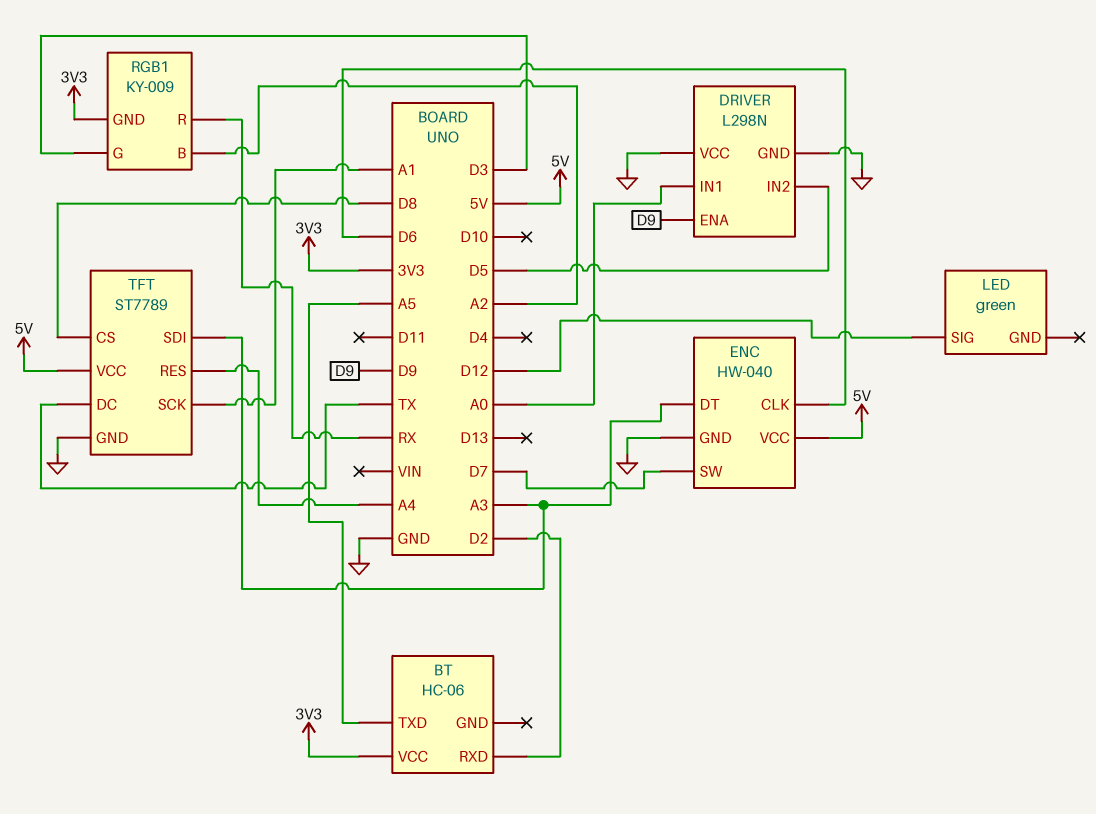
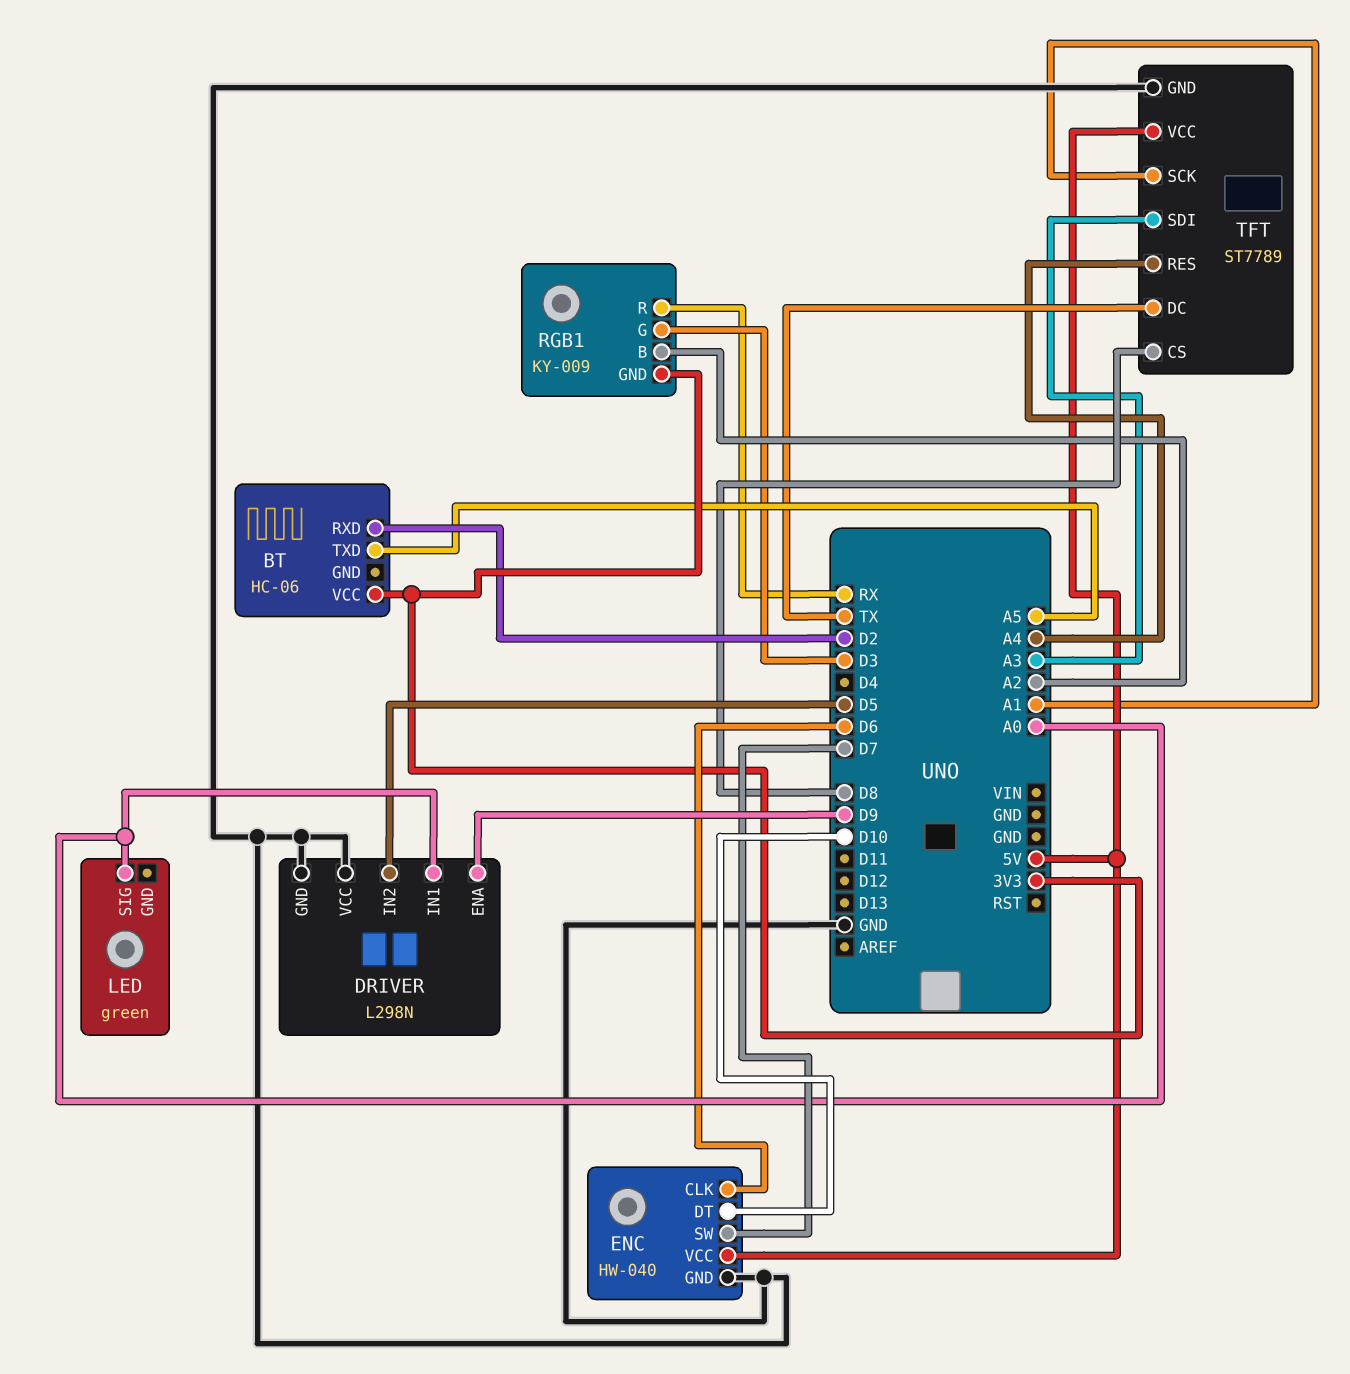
ENC pin DT: A3 -> D10
LED pin SIG: D12 -> A0

